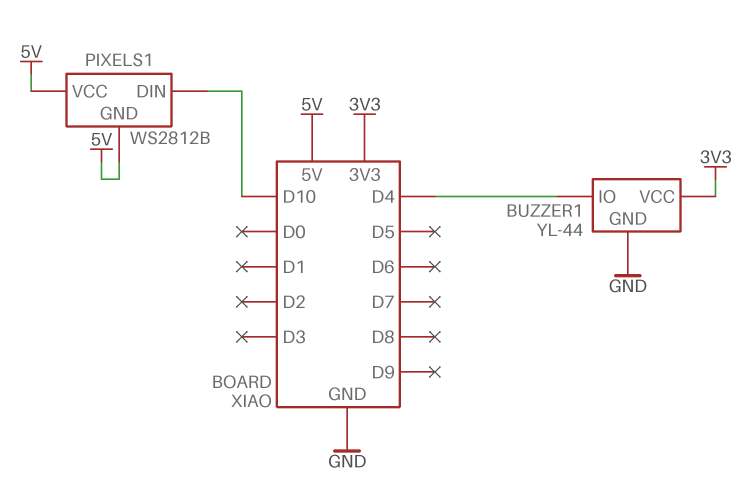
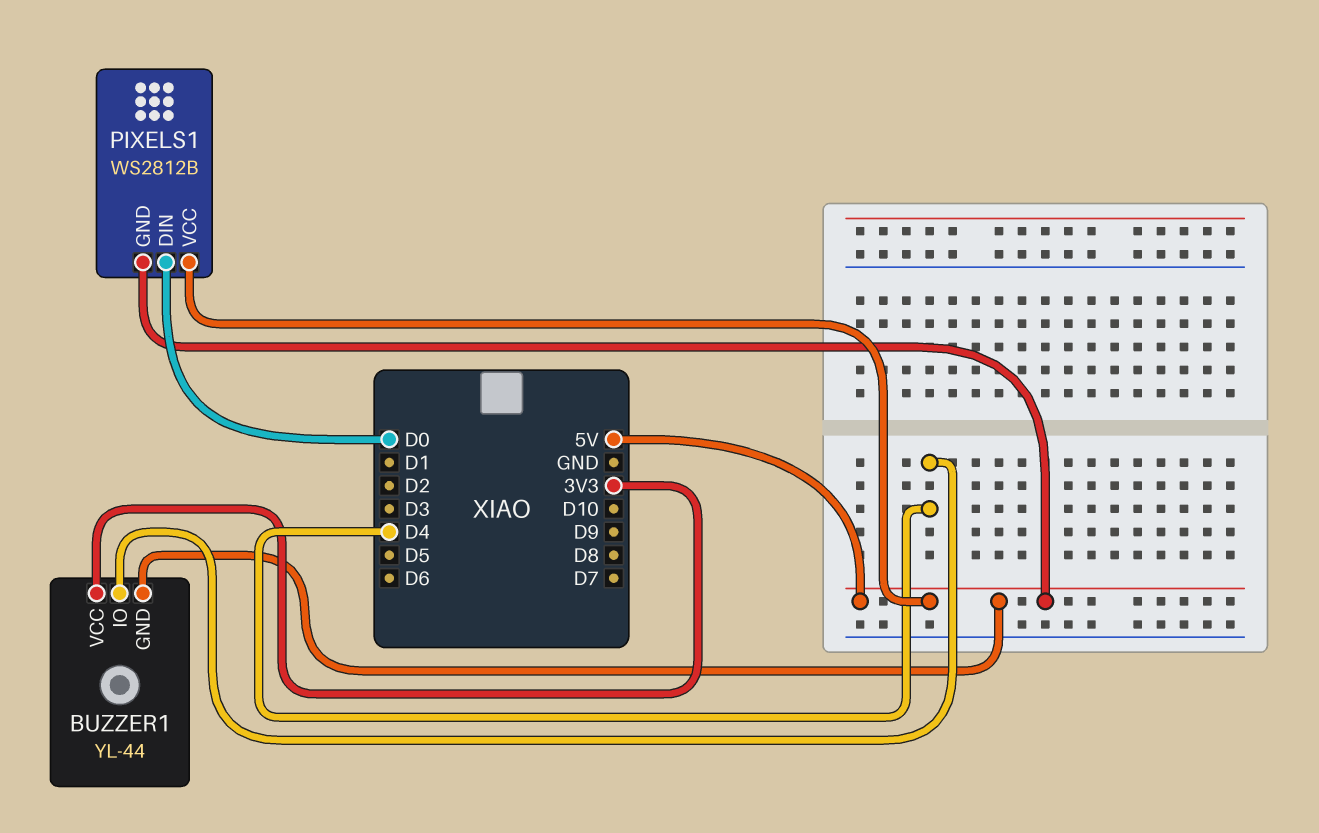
BUZZER1 pin GND: GND -> 5V
PIXELS1 pin DIN: D10 -> D0

